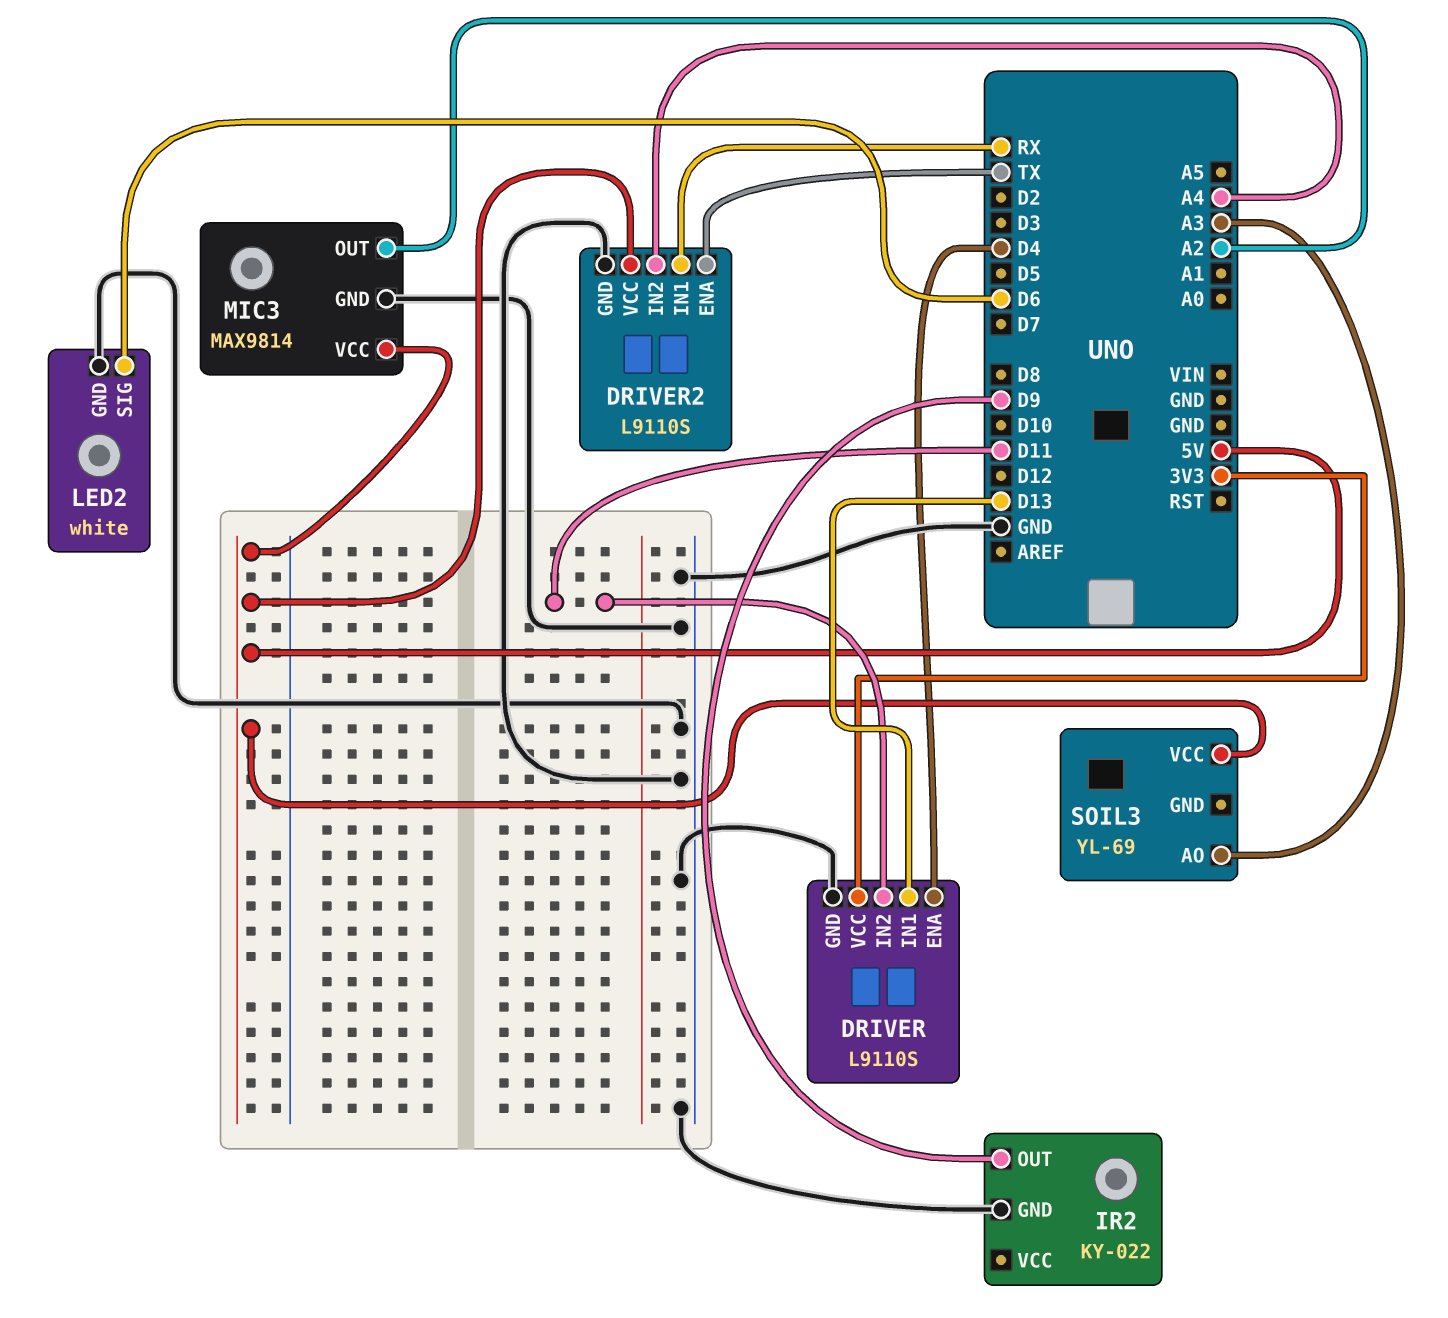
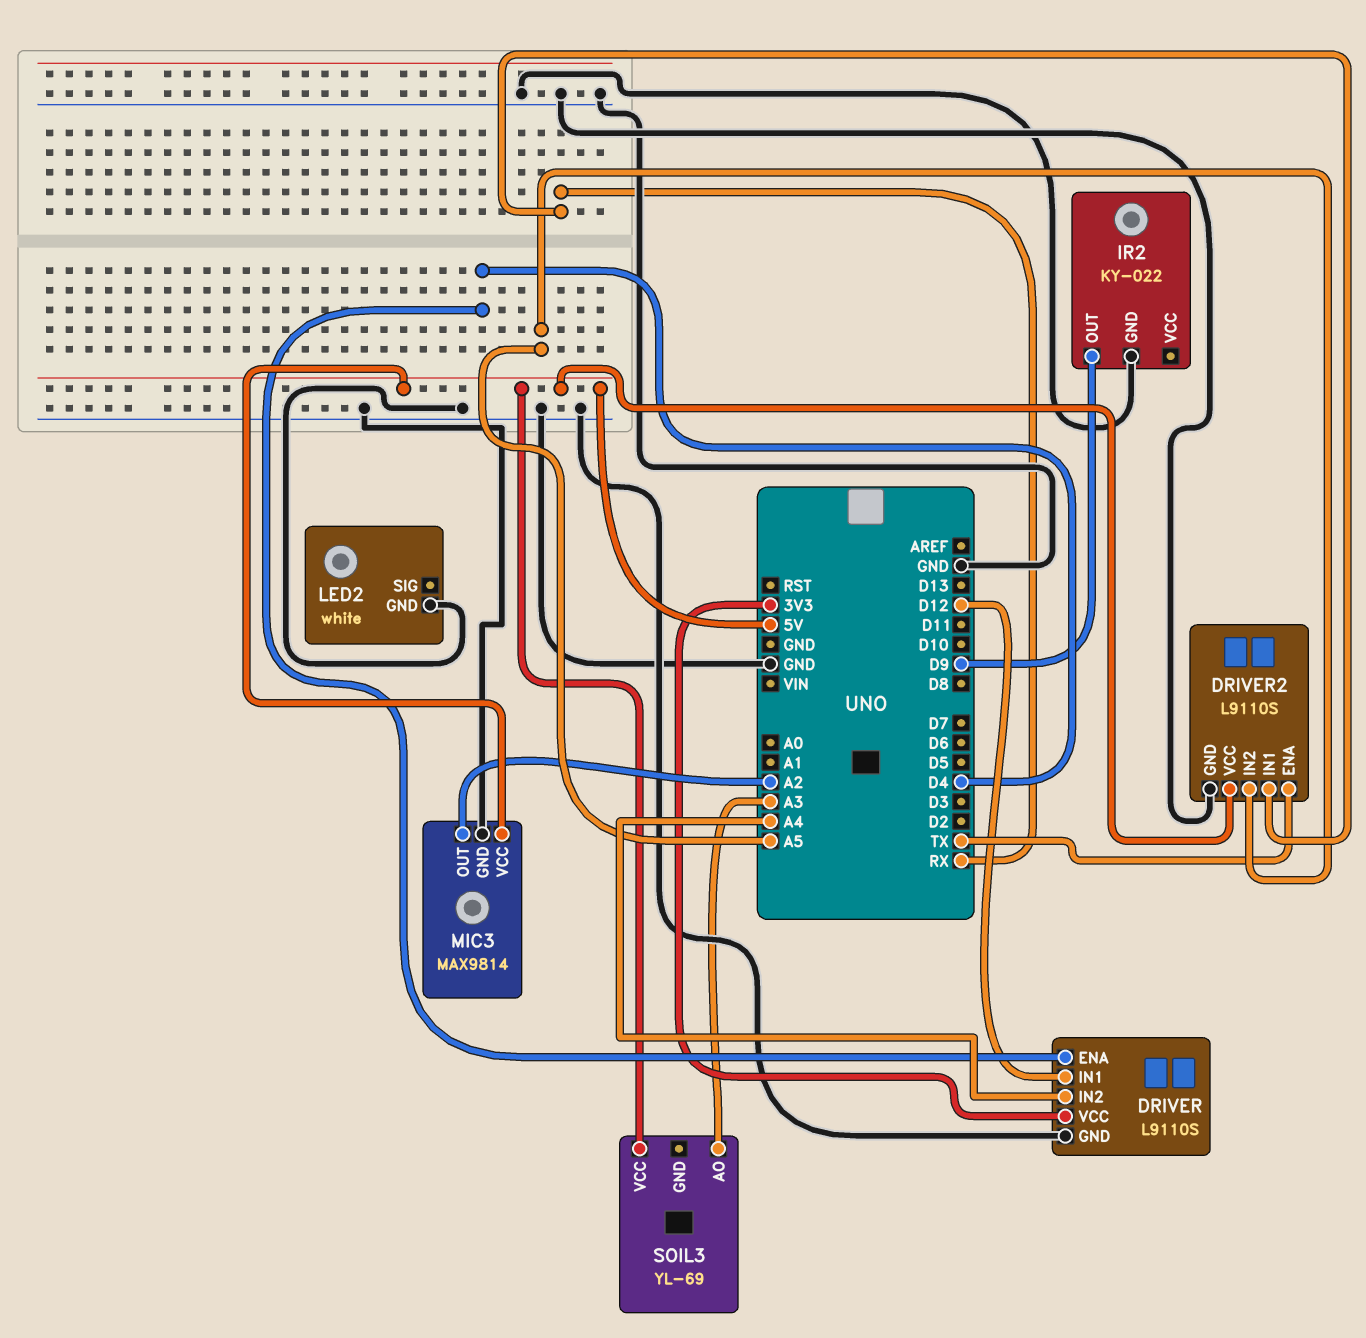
DRIVER pin IN1: D13 -> D12
DRIVER pin IN2: D11 -> A4
DRIVER2 pin IN2: A4 -> A5
LED2 pin SIG: D6 -> none

